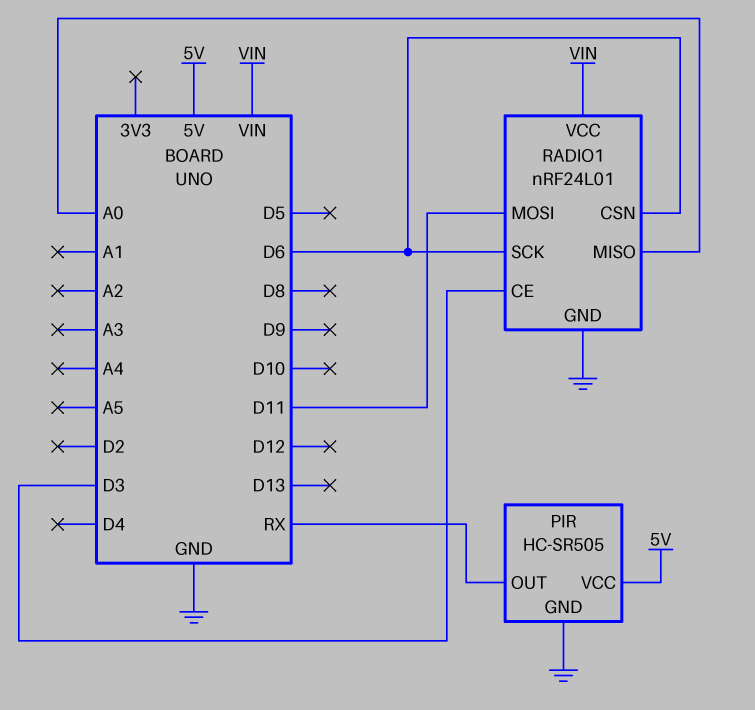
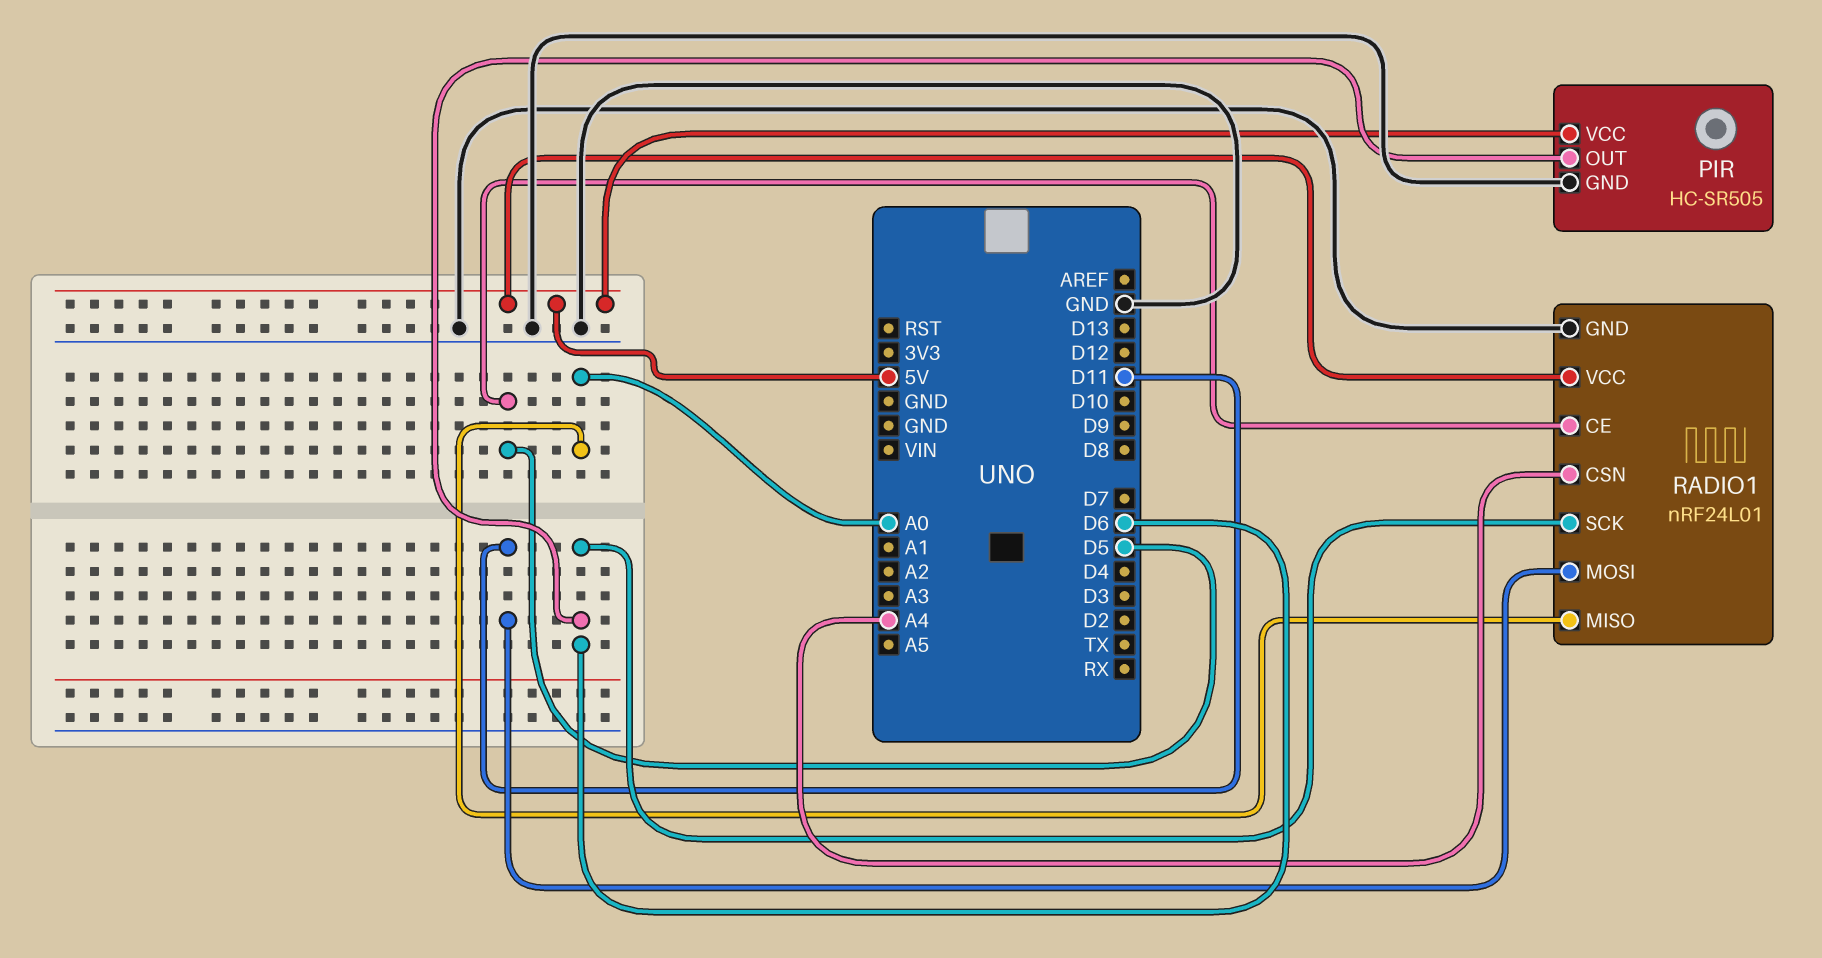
PIR pin OUT: RX -> D6
RADIO1 pin CE: D3 -> D5
RADIO1 pin CSN: D6 -> A4
RADIO1 pin VCC: VIN -> 5V

